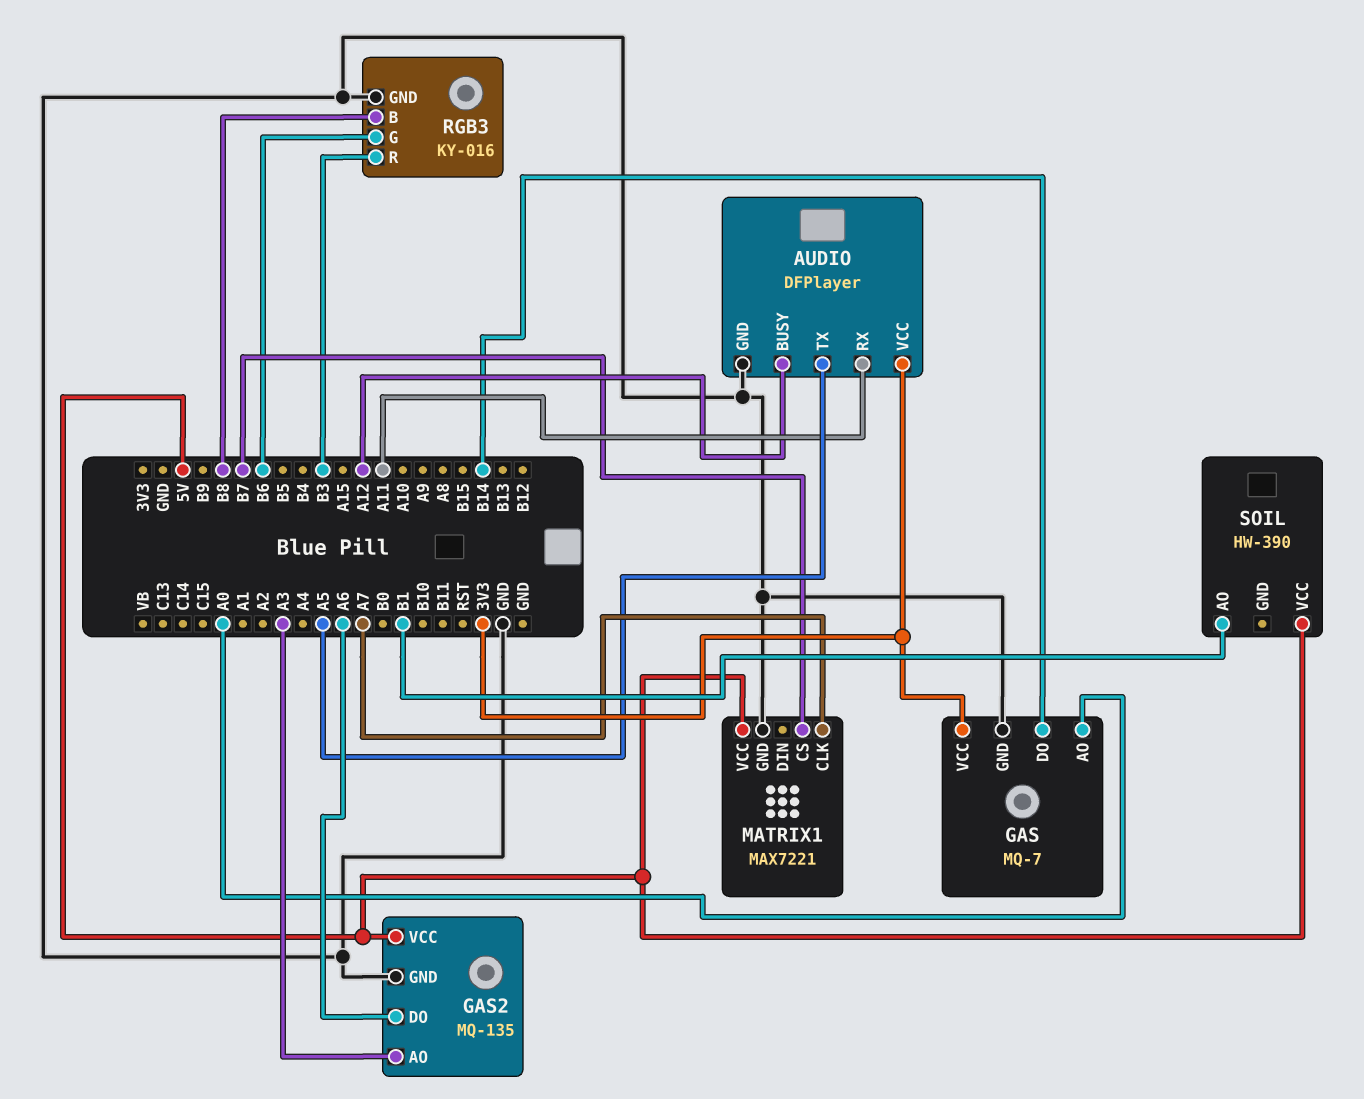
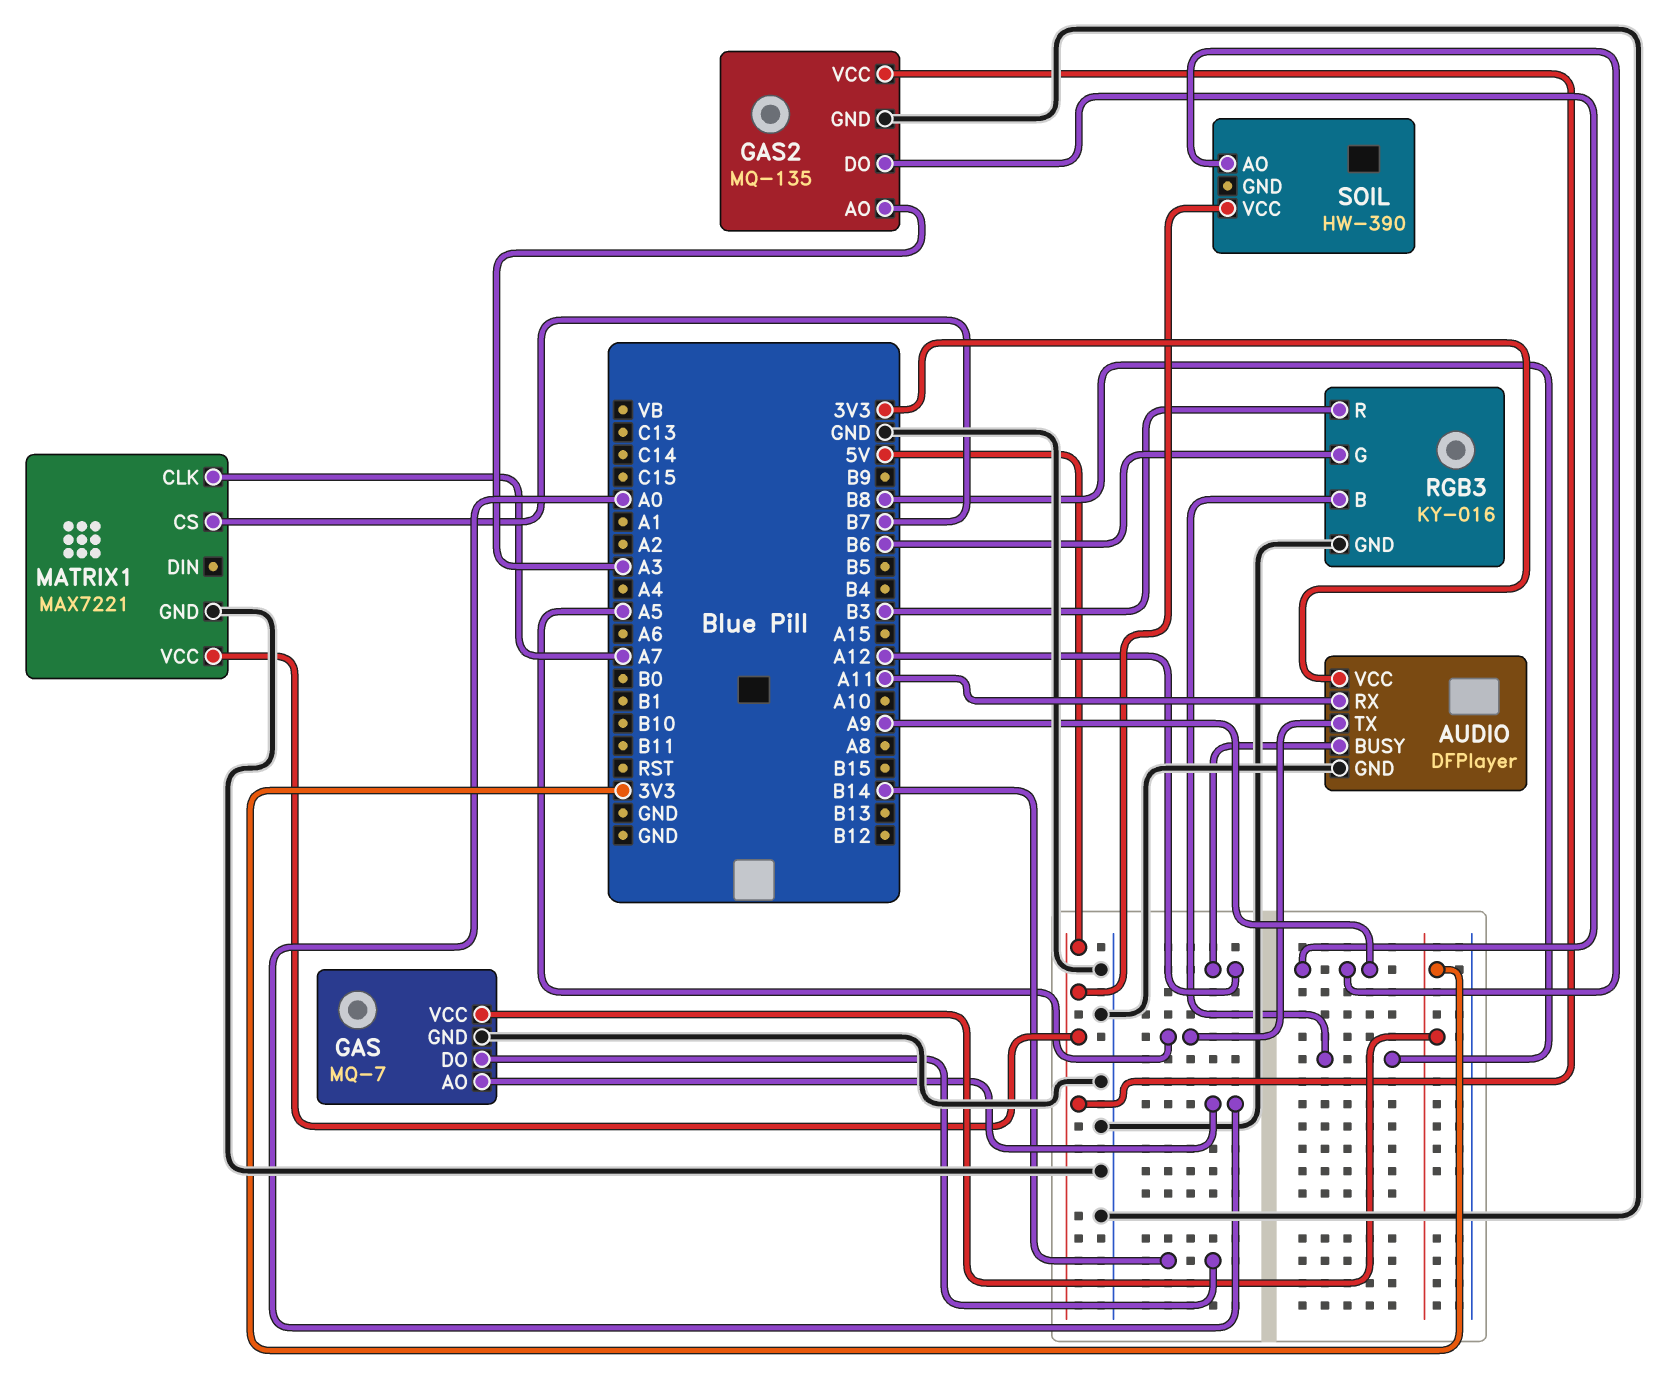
GAS2 pin DO: A6 -> A9
SOIL pin AO: B1 -> A9

